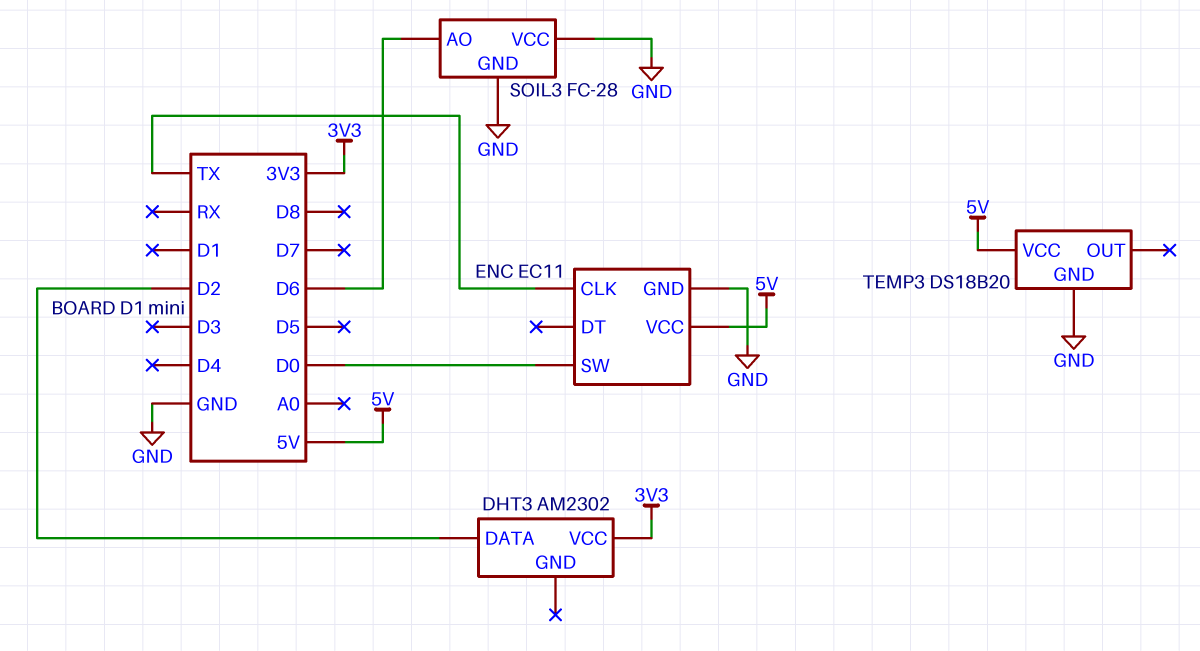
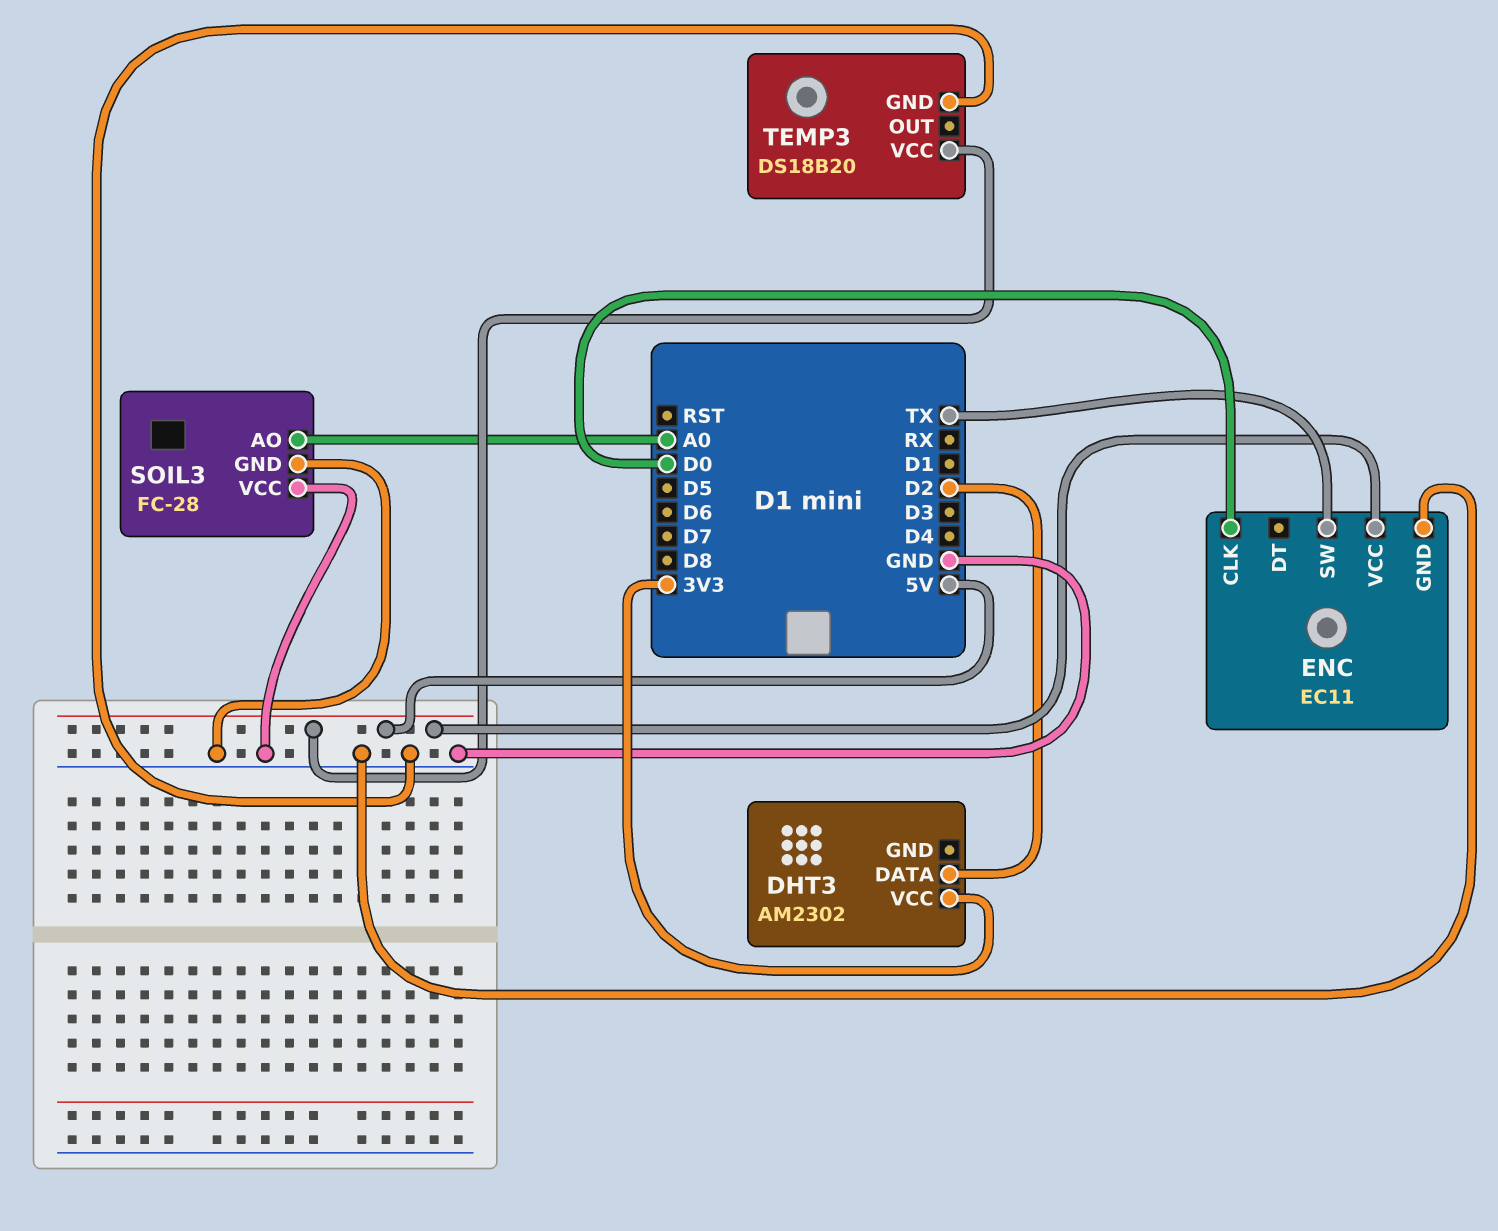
ENC pin CLK: TX -> D0
ENC pin SW: D0 -> TX
SOIL3 pin AO: D6 -> A0

